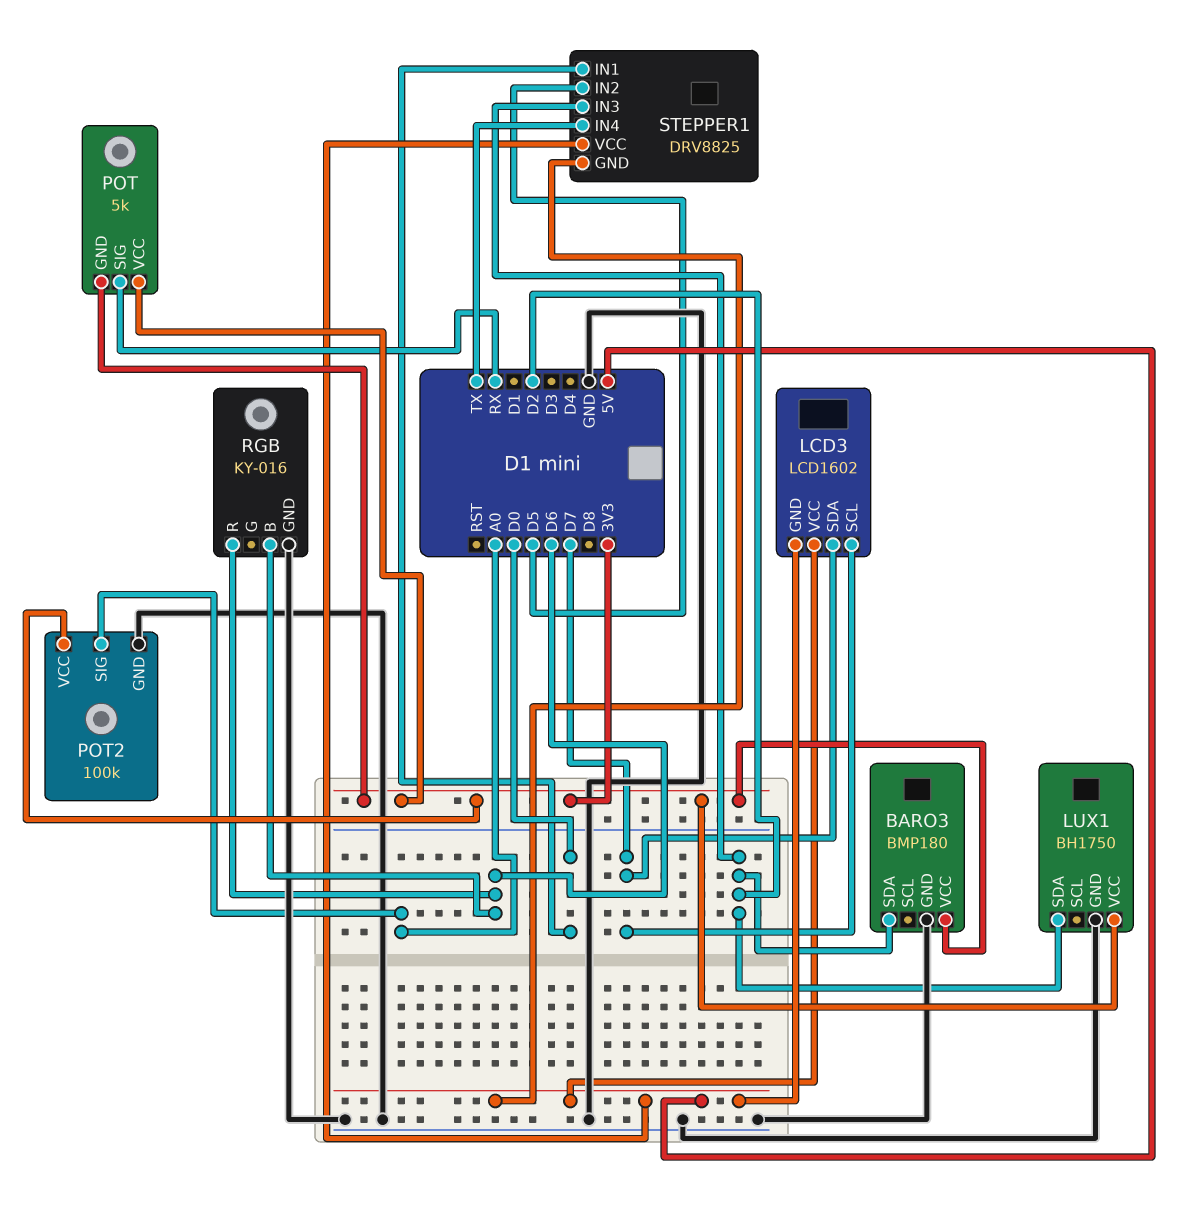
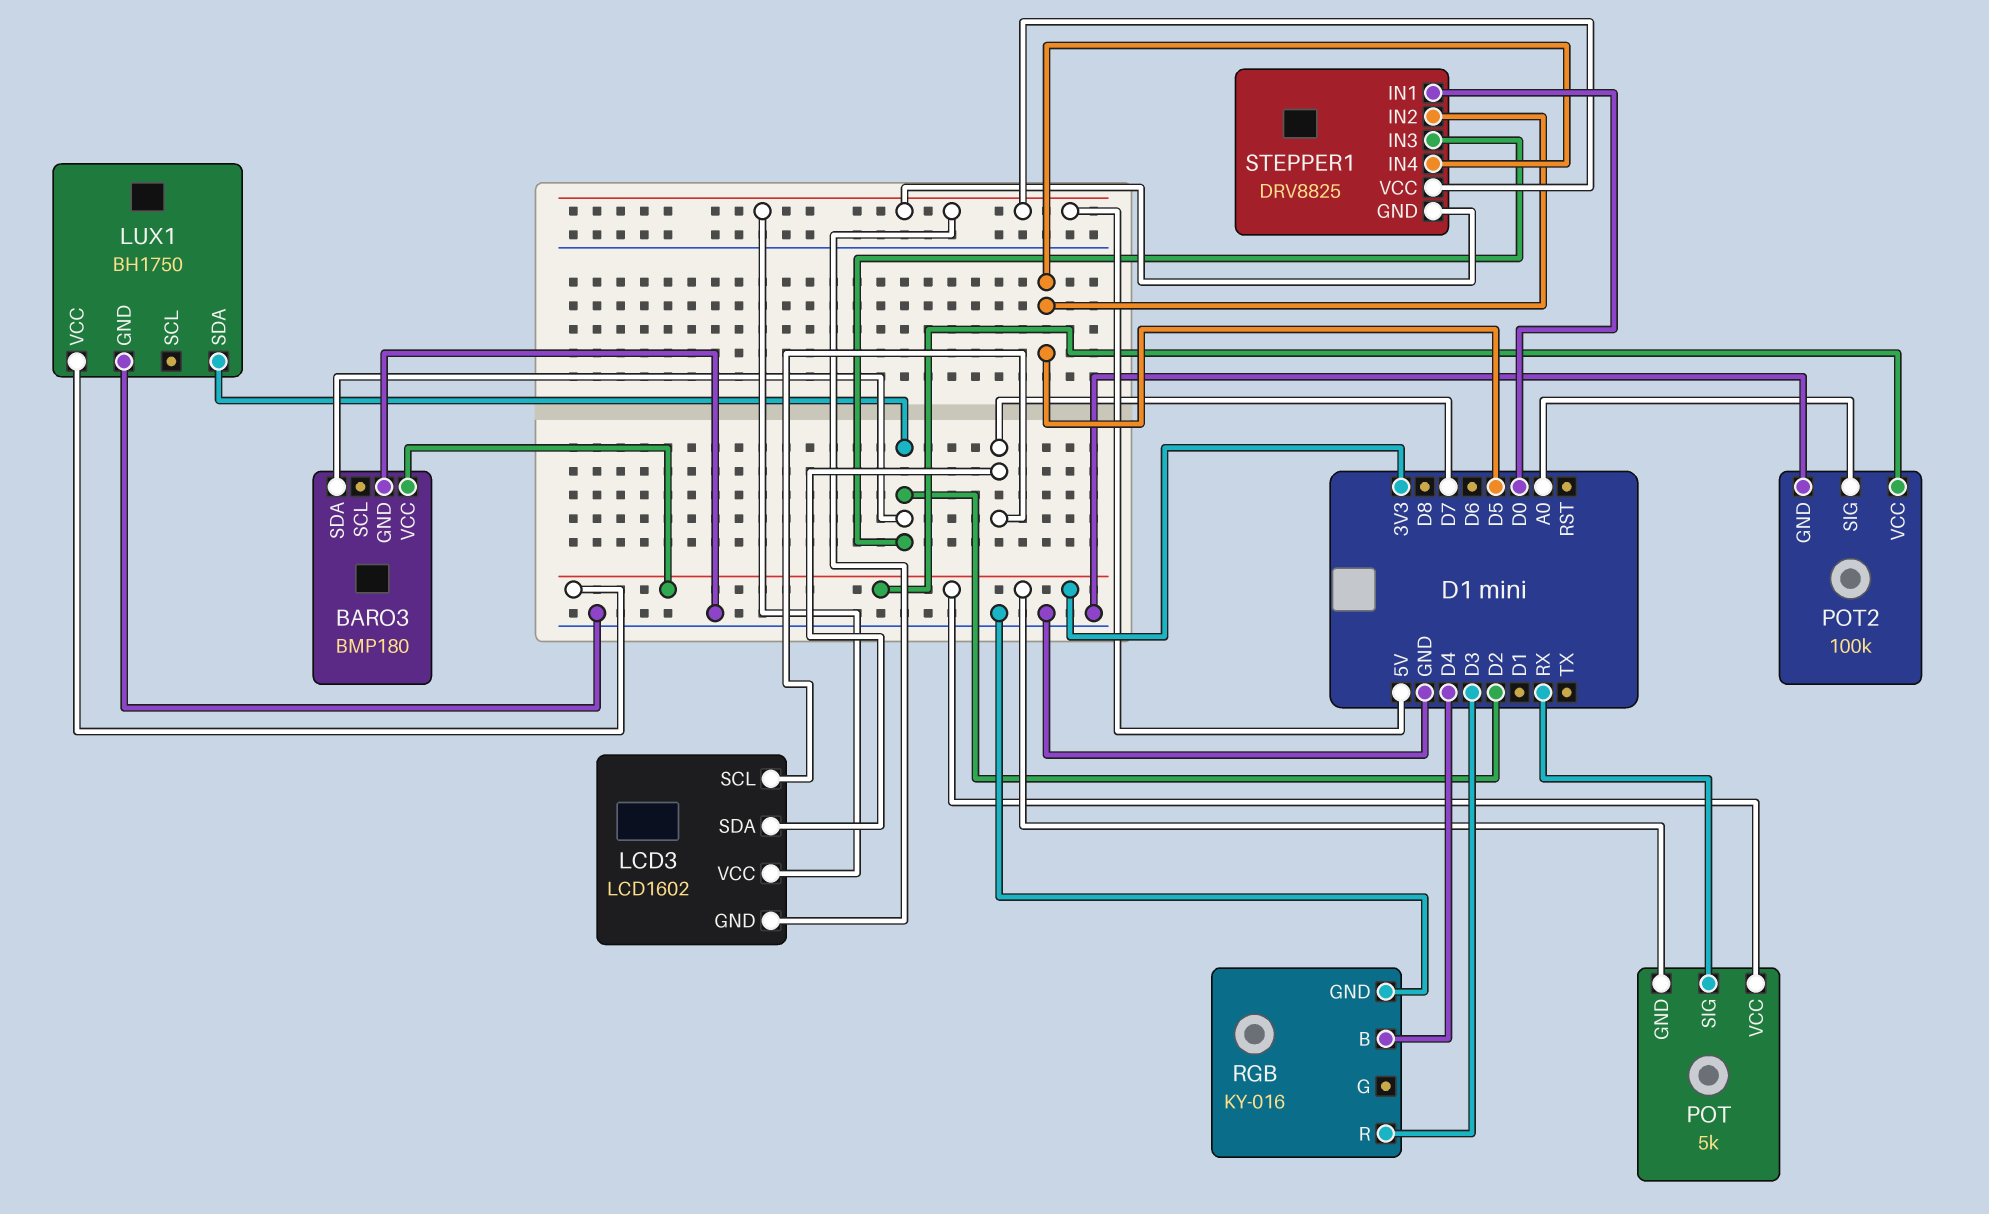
RGB pin B: D6 -> D4
RGB pin R: D6 -> D3
STEPPER1 pin IN4: TX -> D5

